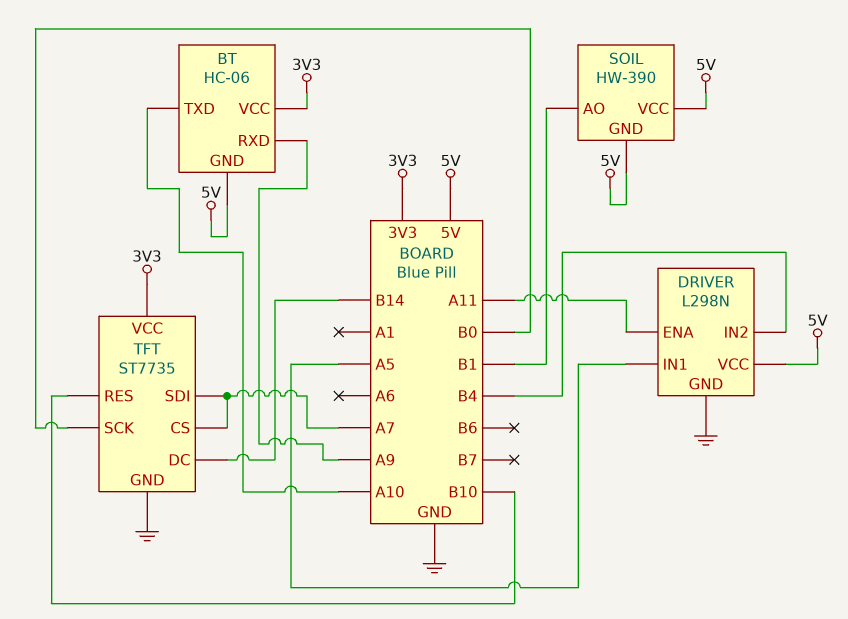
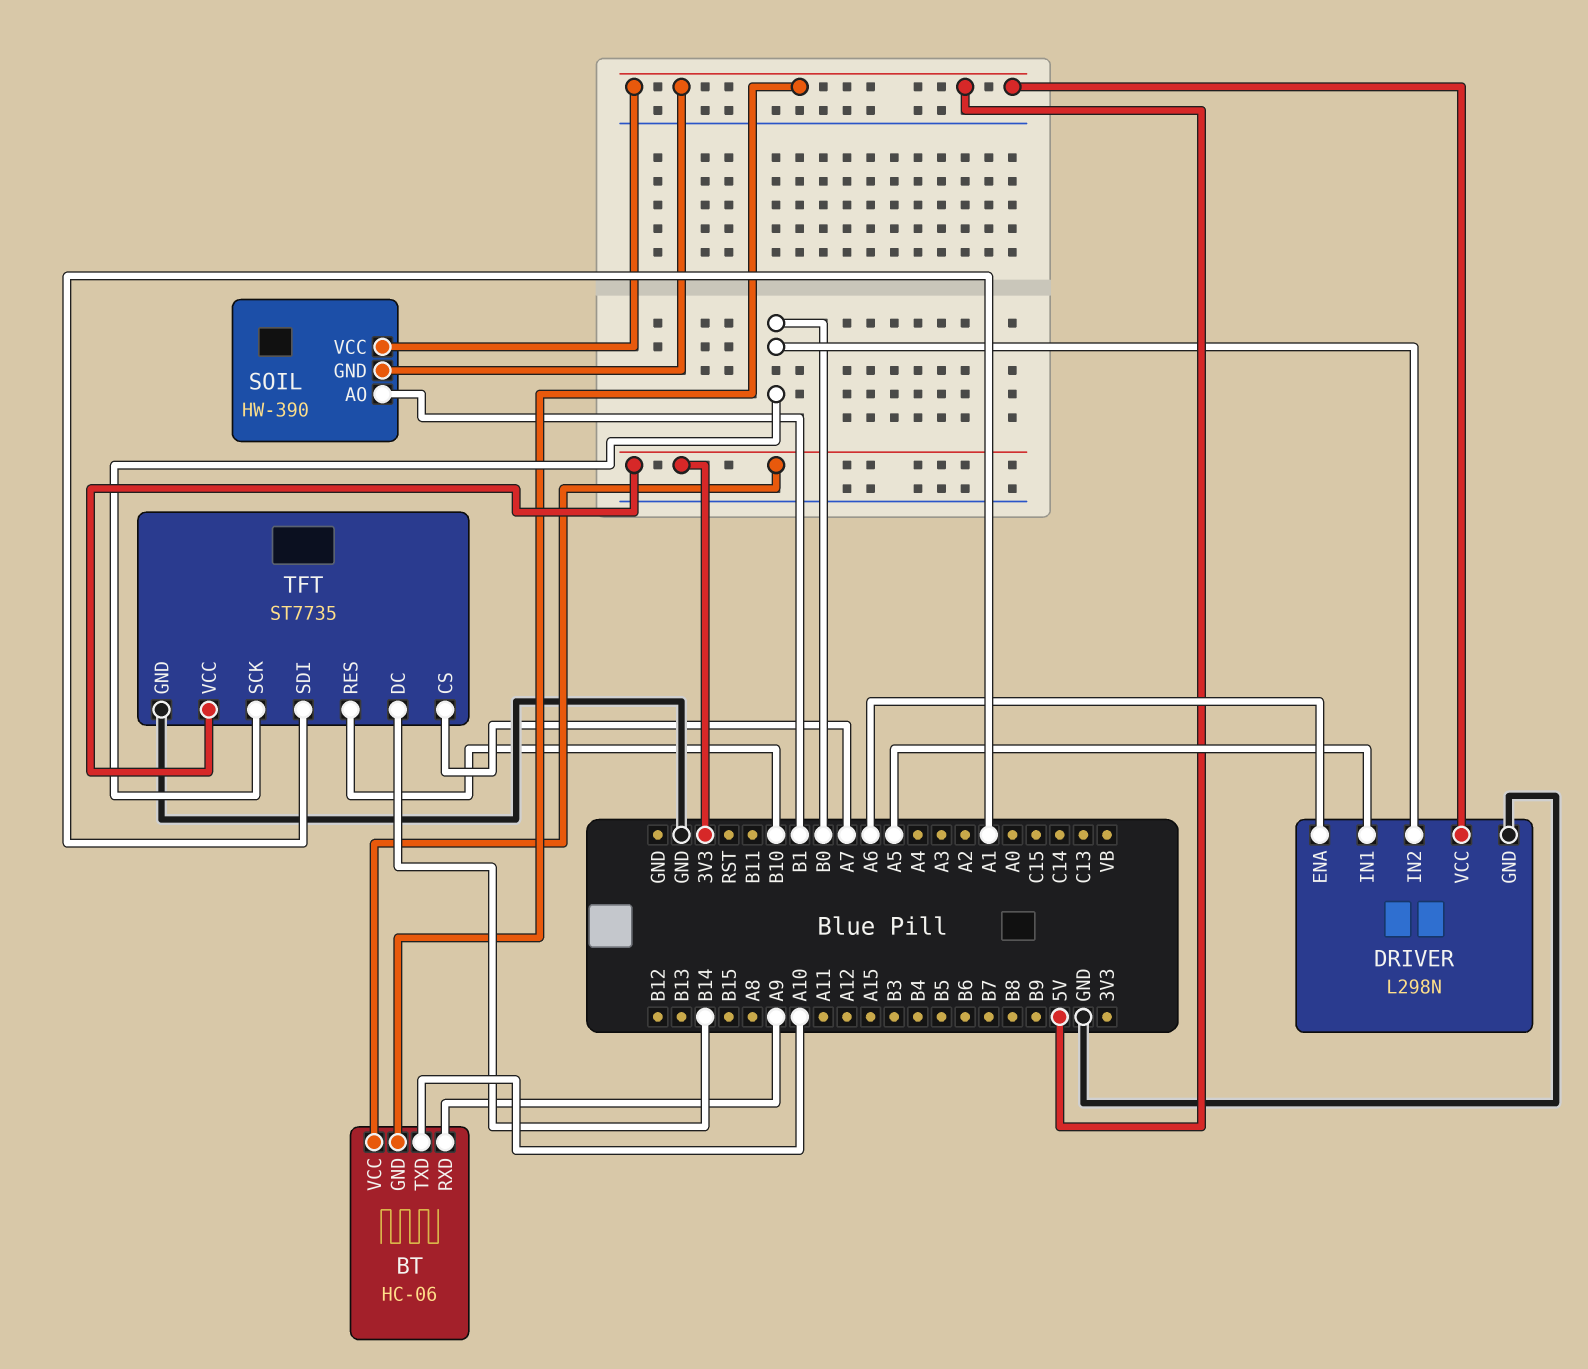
DRIVER pin ENA: A11 -> A6
DRIVER pin IN2: B4 -> B0
TFT pin SDI: A7 -> A1

